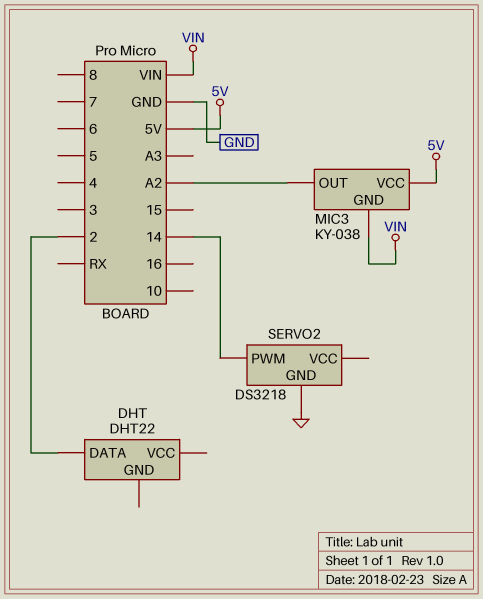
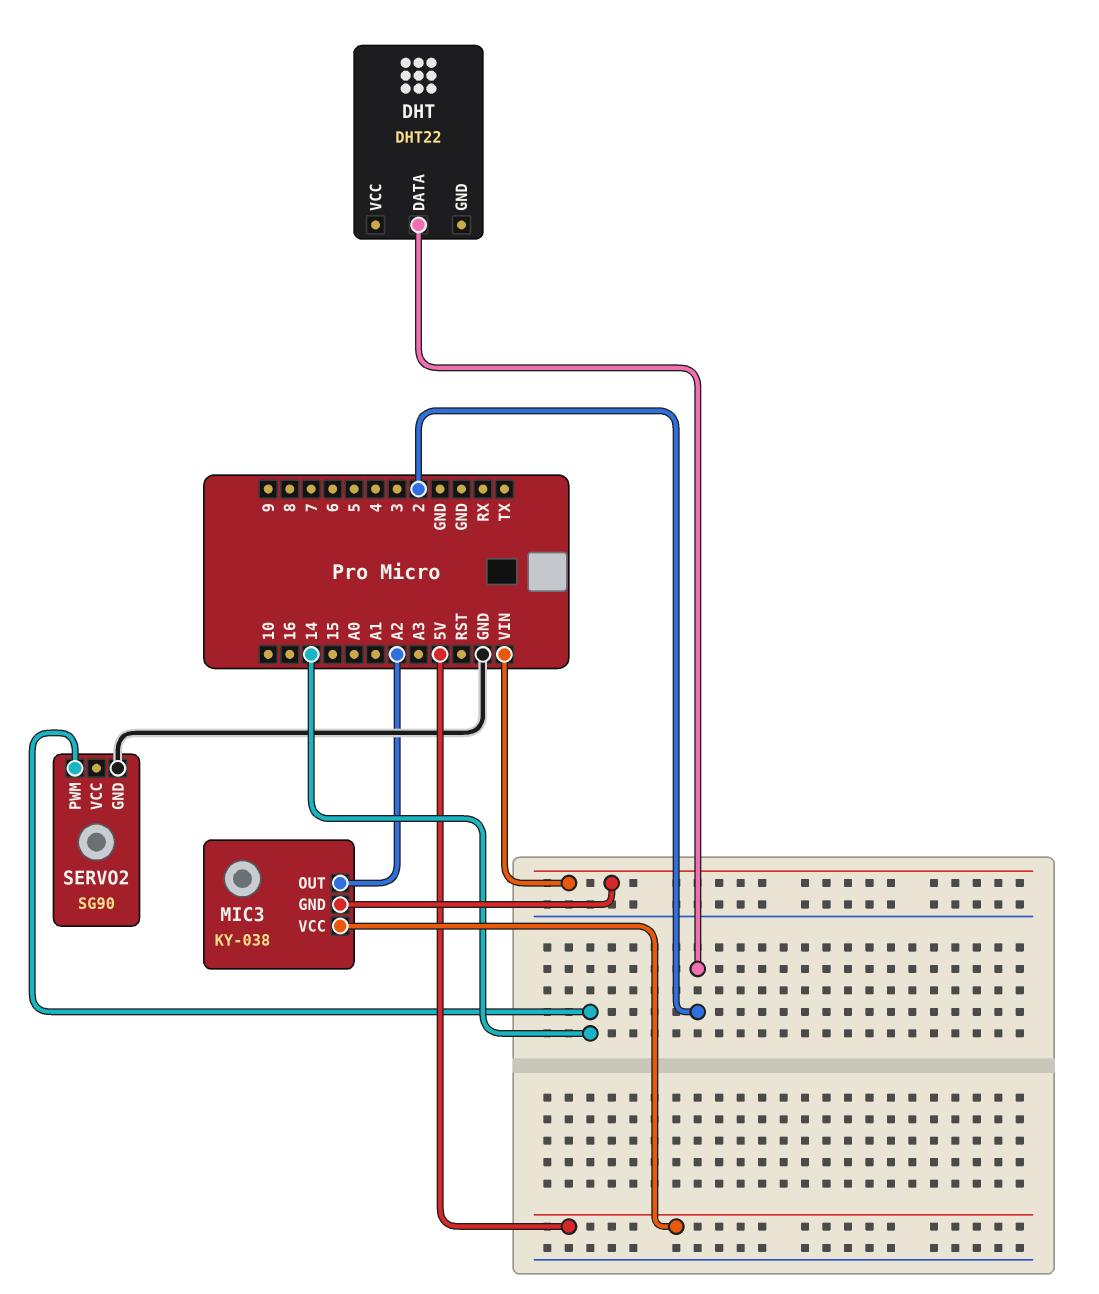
SERVO2: DS3218 -> SG90

